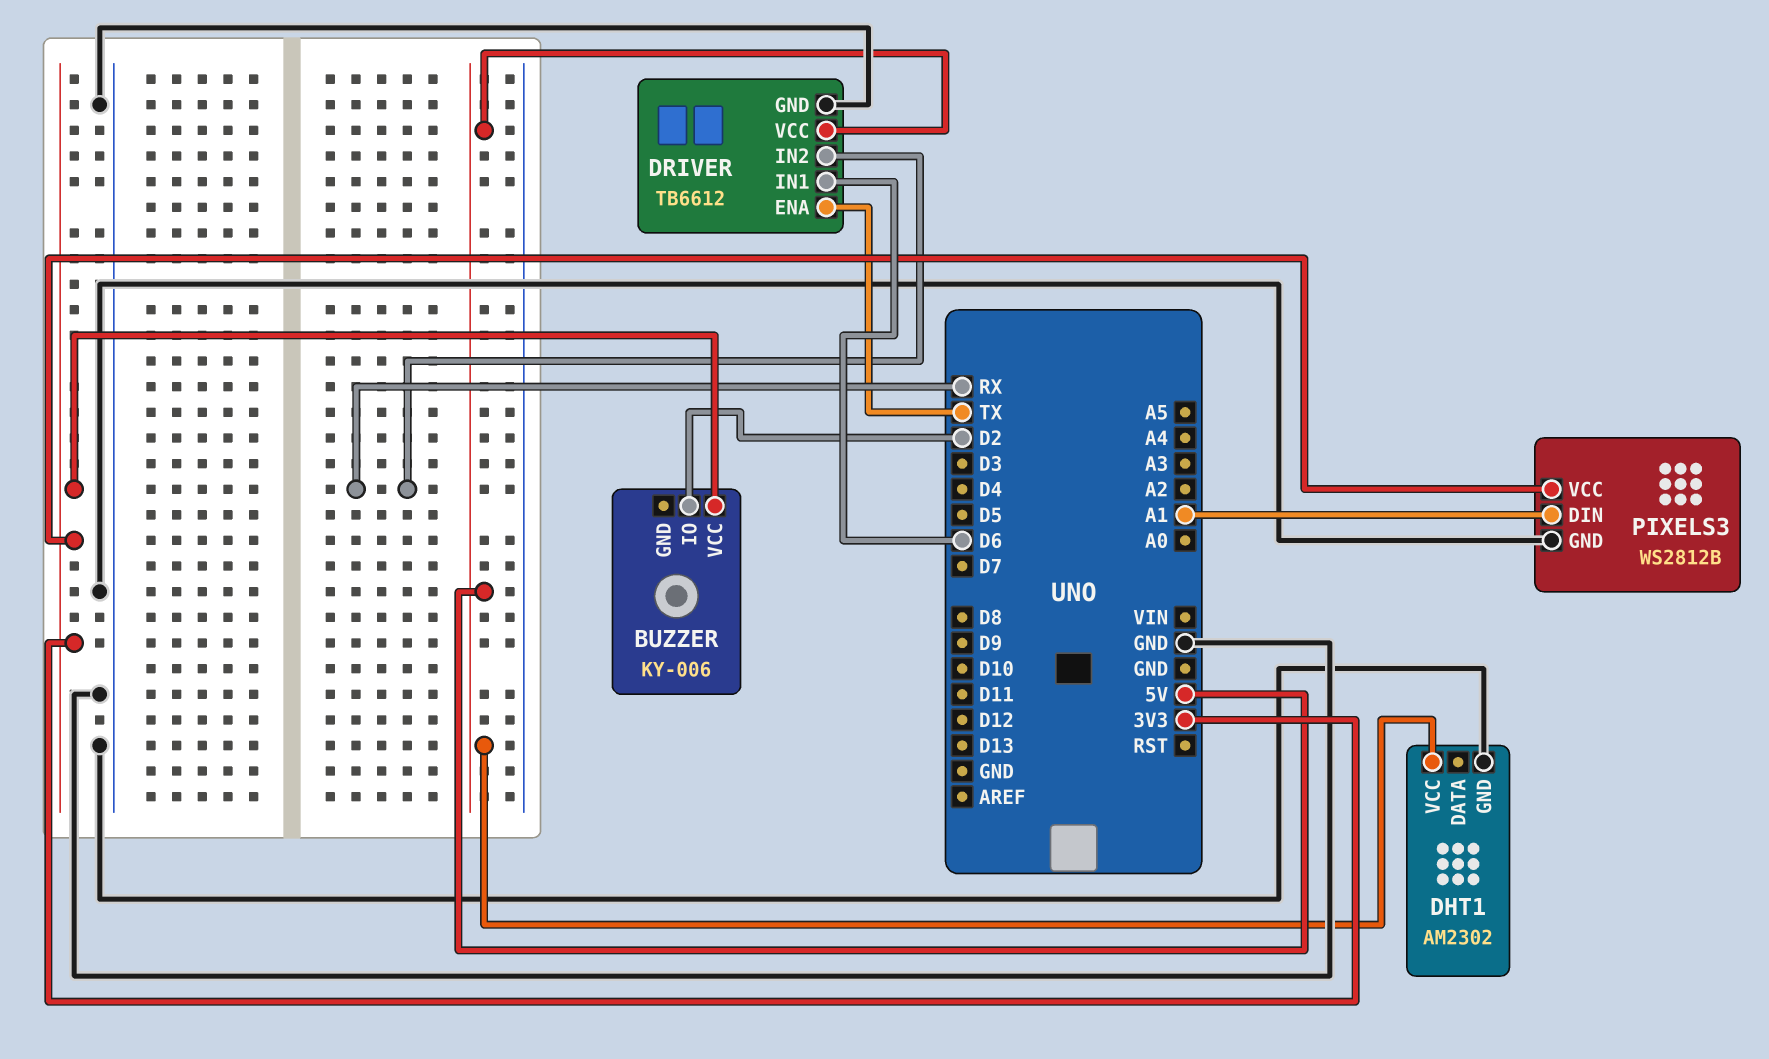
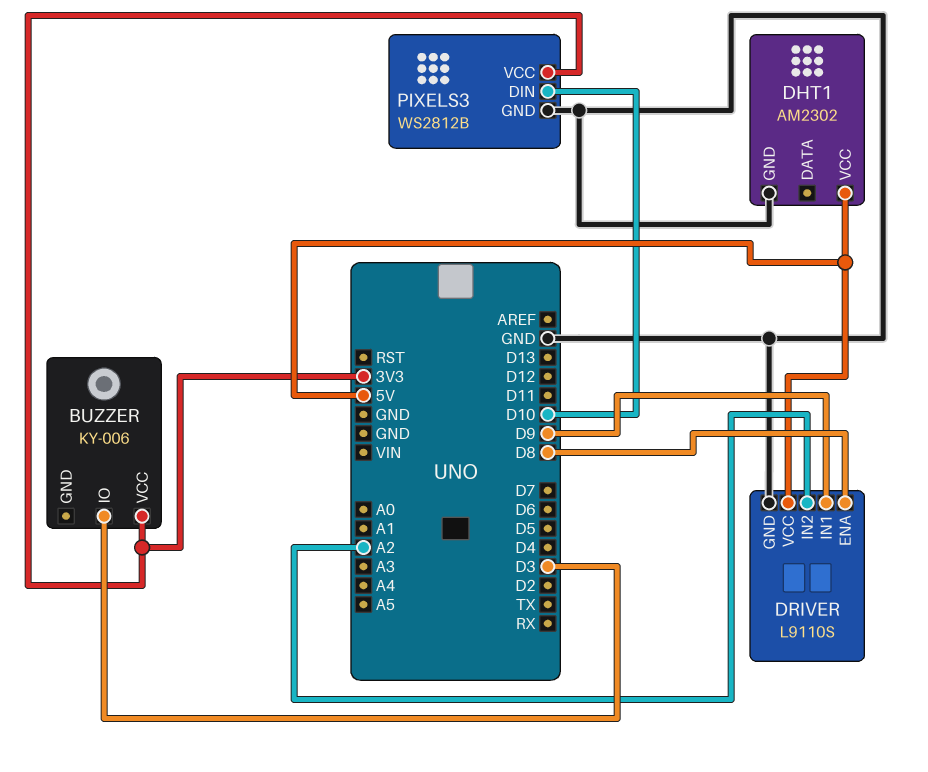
BUZZER pin IO: D2 -> D3
DRIVER: TB6612 -> L9110S
DRIVER pin ENA: TX -> D8
DRIVER pin IN1: D6 -> D9
DRIVER pin IN2: RX -> A2
PIXELS3 pin DIN: A1 -> D10

